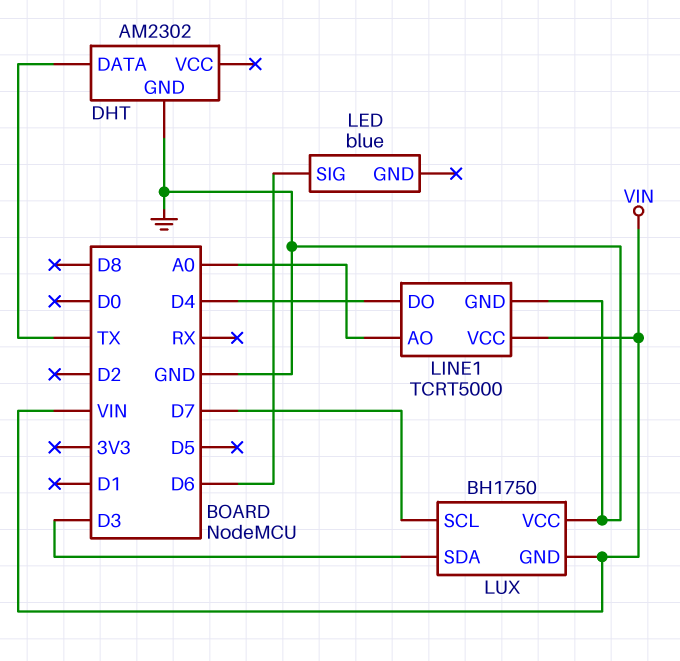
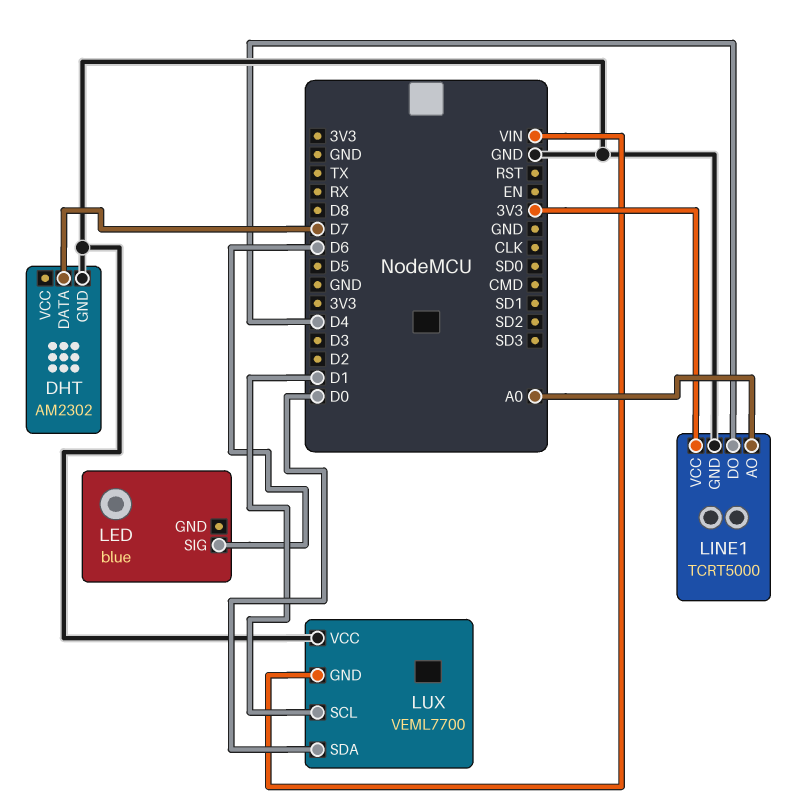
DHT pin DATA: TX -> D7
LINE1 pin VCC: VIN -> 3V3
LUX: BH1750 -> VEML7700
LUX pin SCL: D7 -> D1
LUX pin SDA: D3 -> D0

